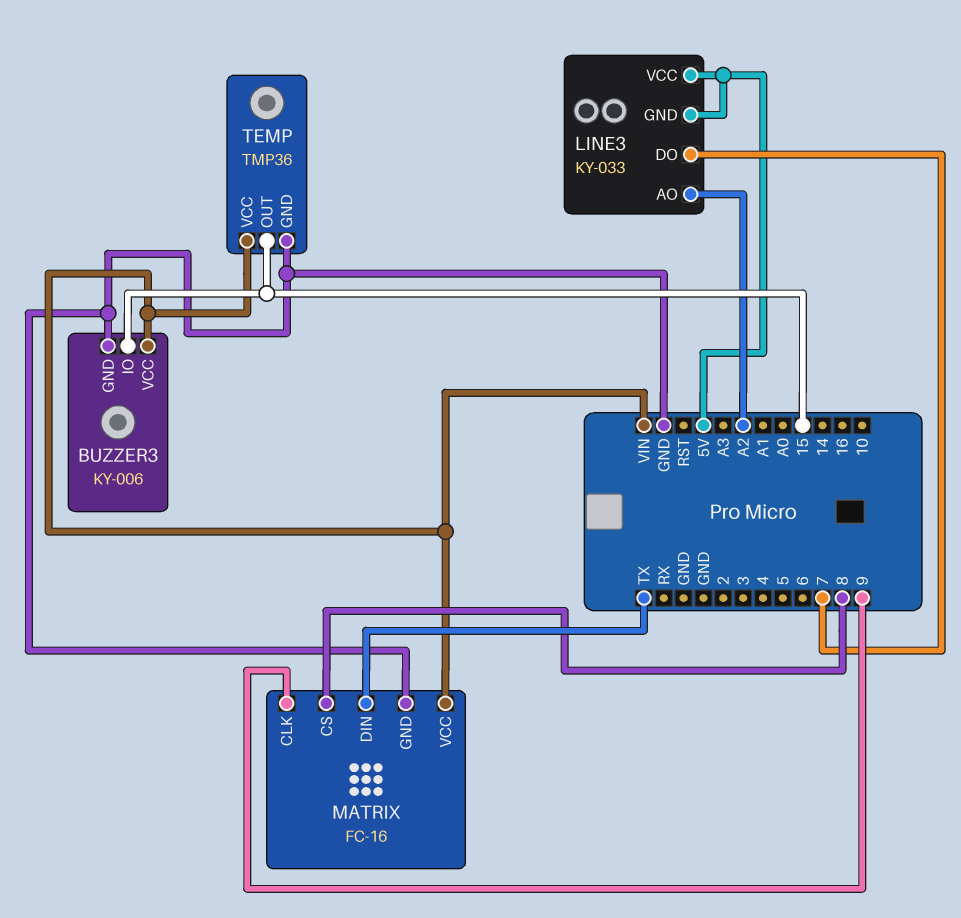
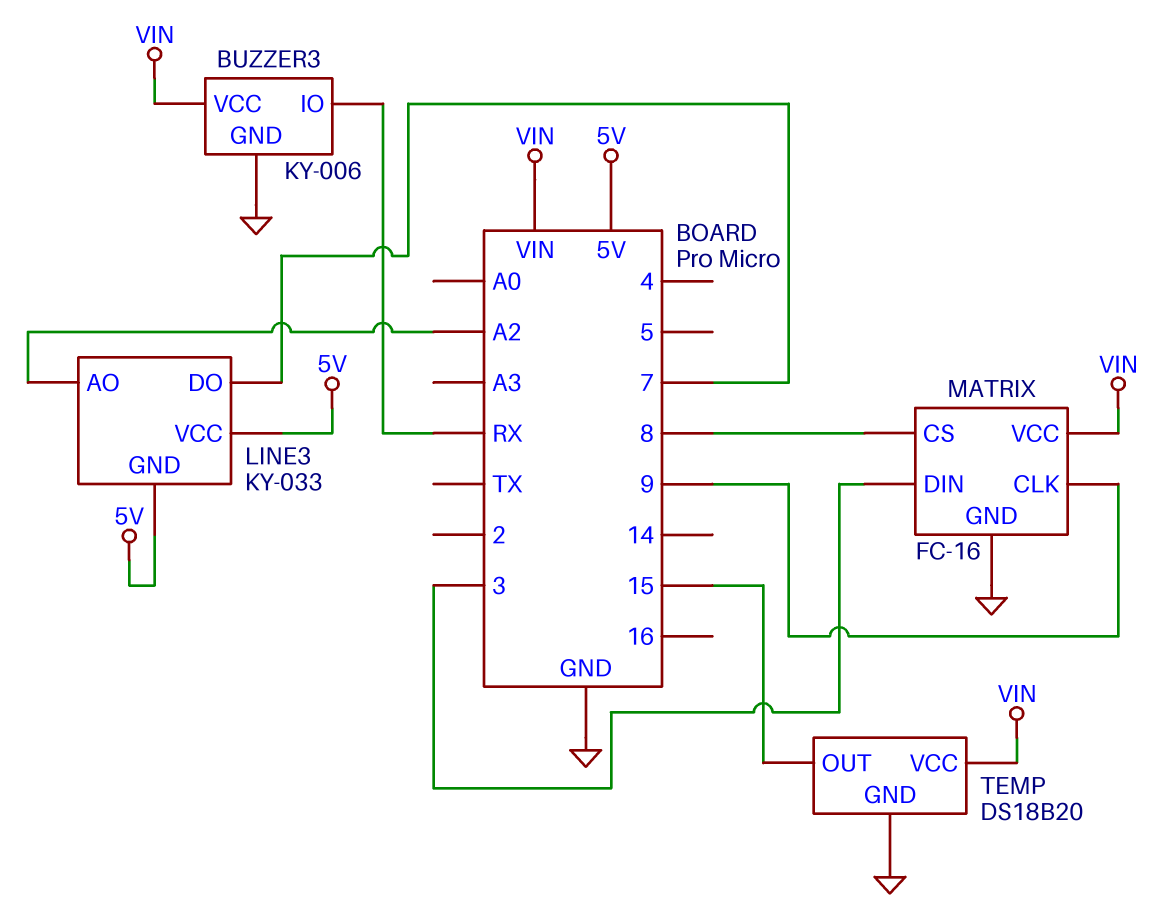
BUZZER3 pin IO: 15 -> RX
MATRIX pin DIN: TX -> 3
TEMP: TMP36 -> DS18B20

